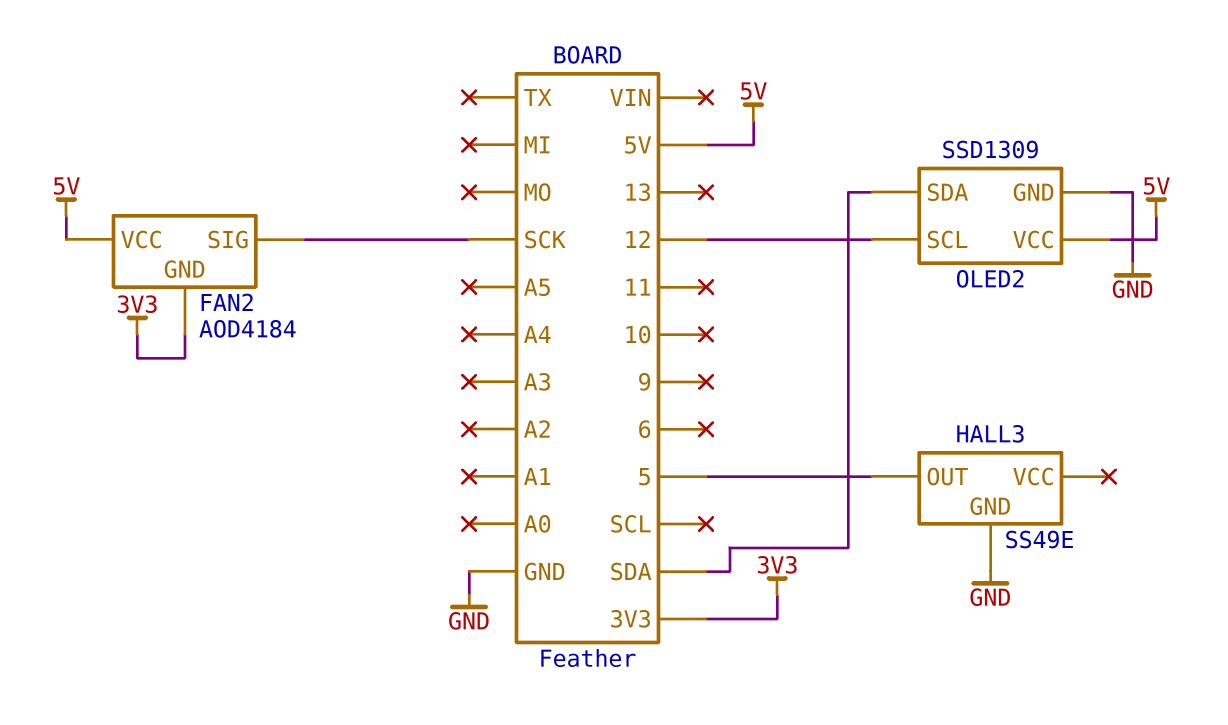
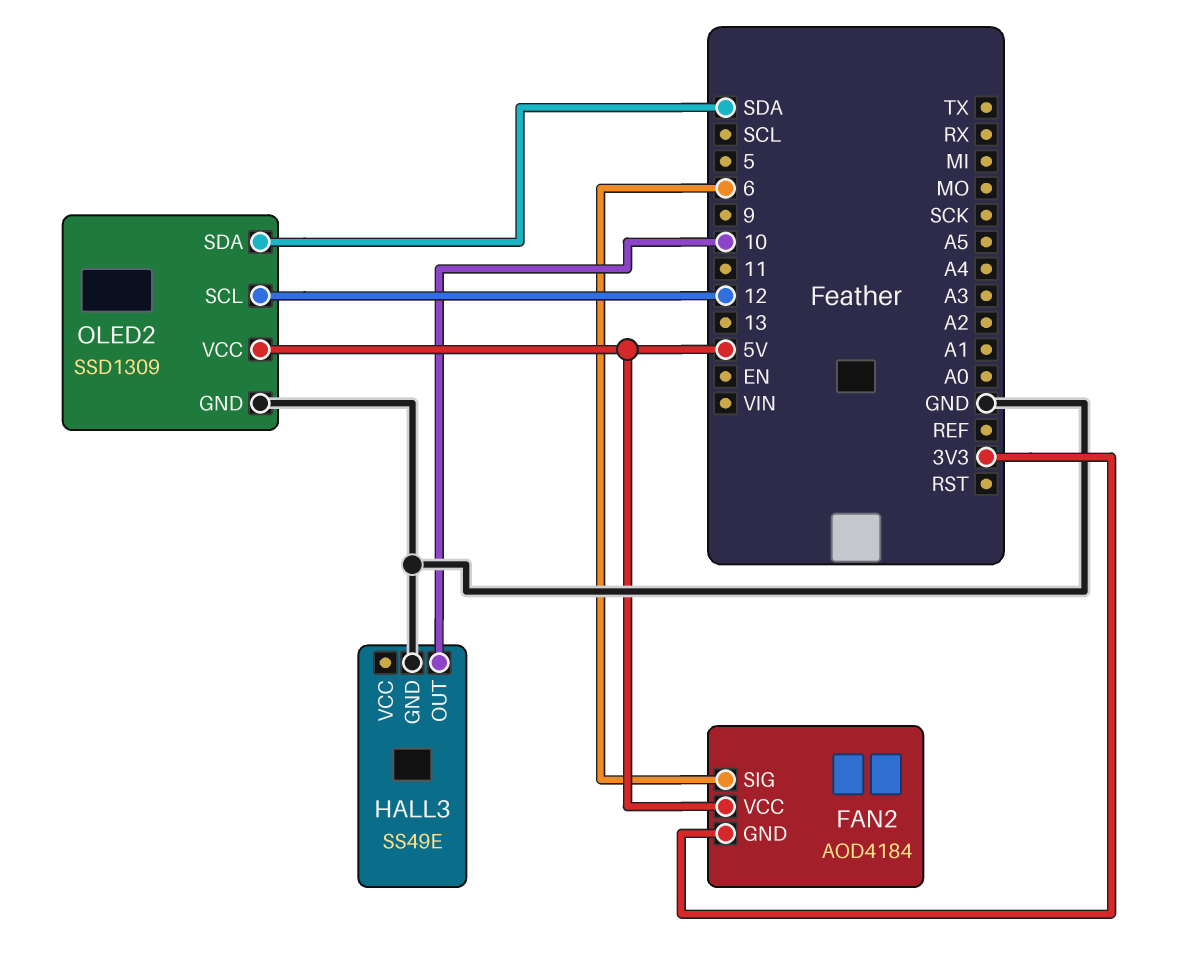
FAN2 pin SIG: SCK -> 6
HALL3 pin OUT: 5 -> 10

